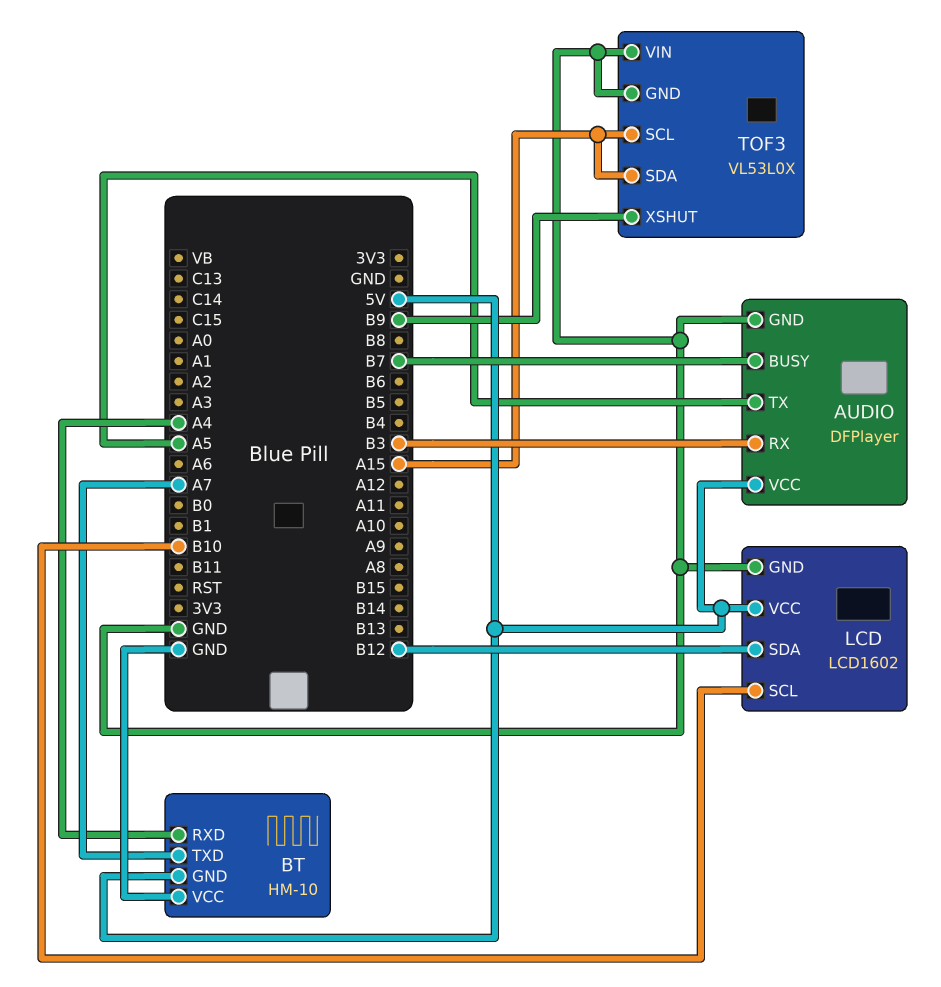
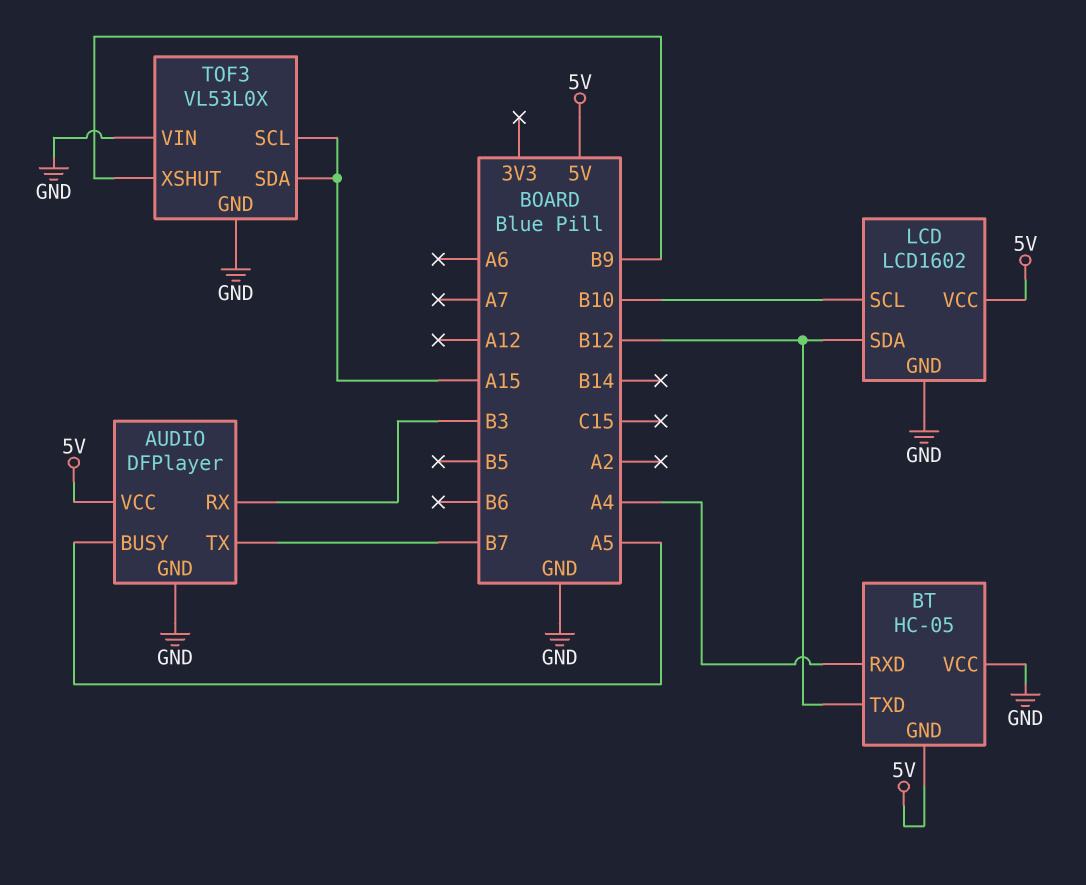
AUDIO pin BUSY: B7 -> A5
AUDIO pin TX: A5 -> B7
BT: HM-10 -> HC-05
BT pin TXD: A7 -> B12

